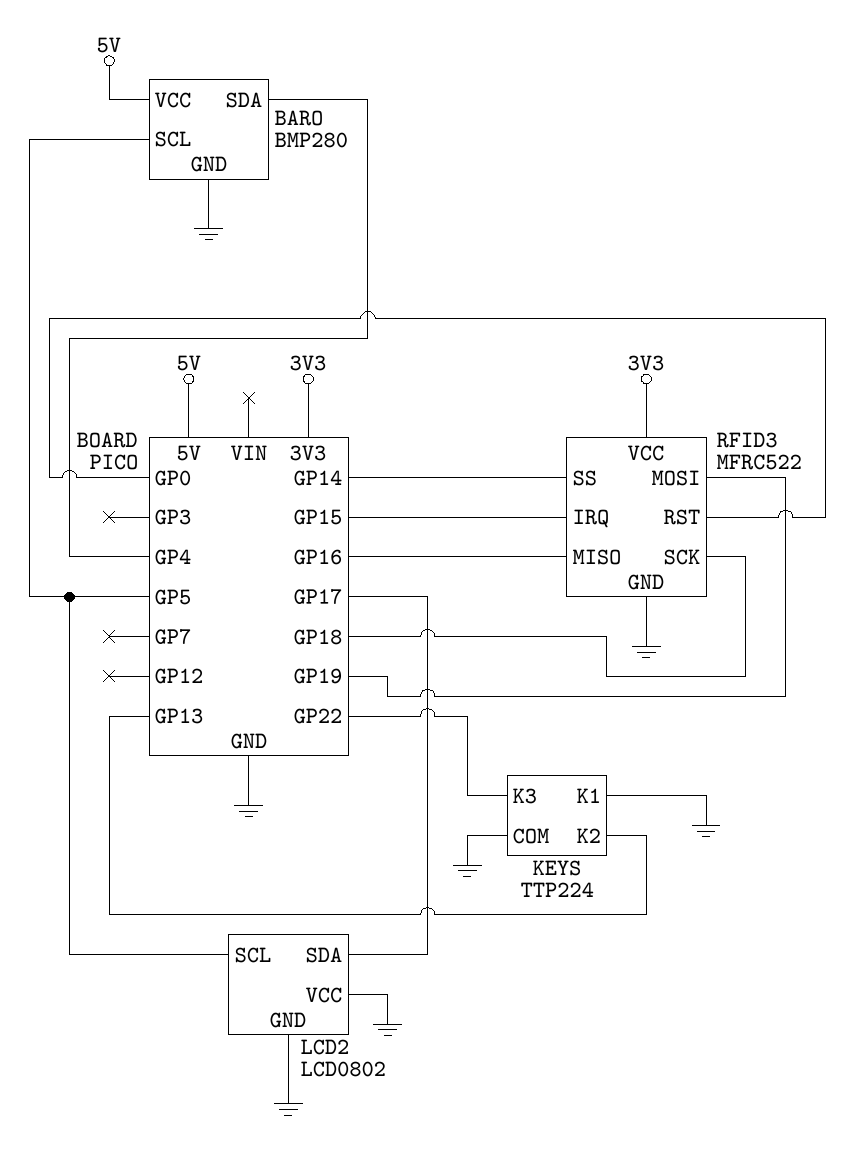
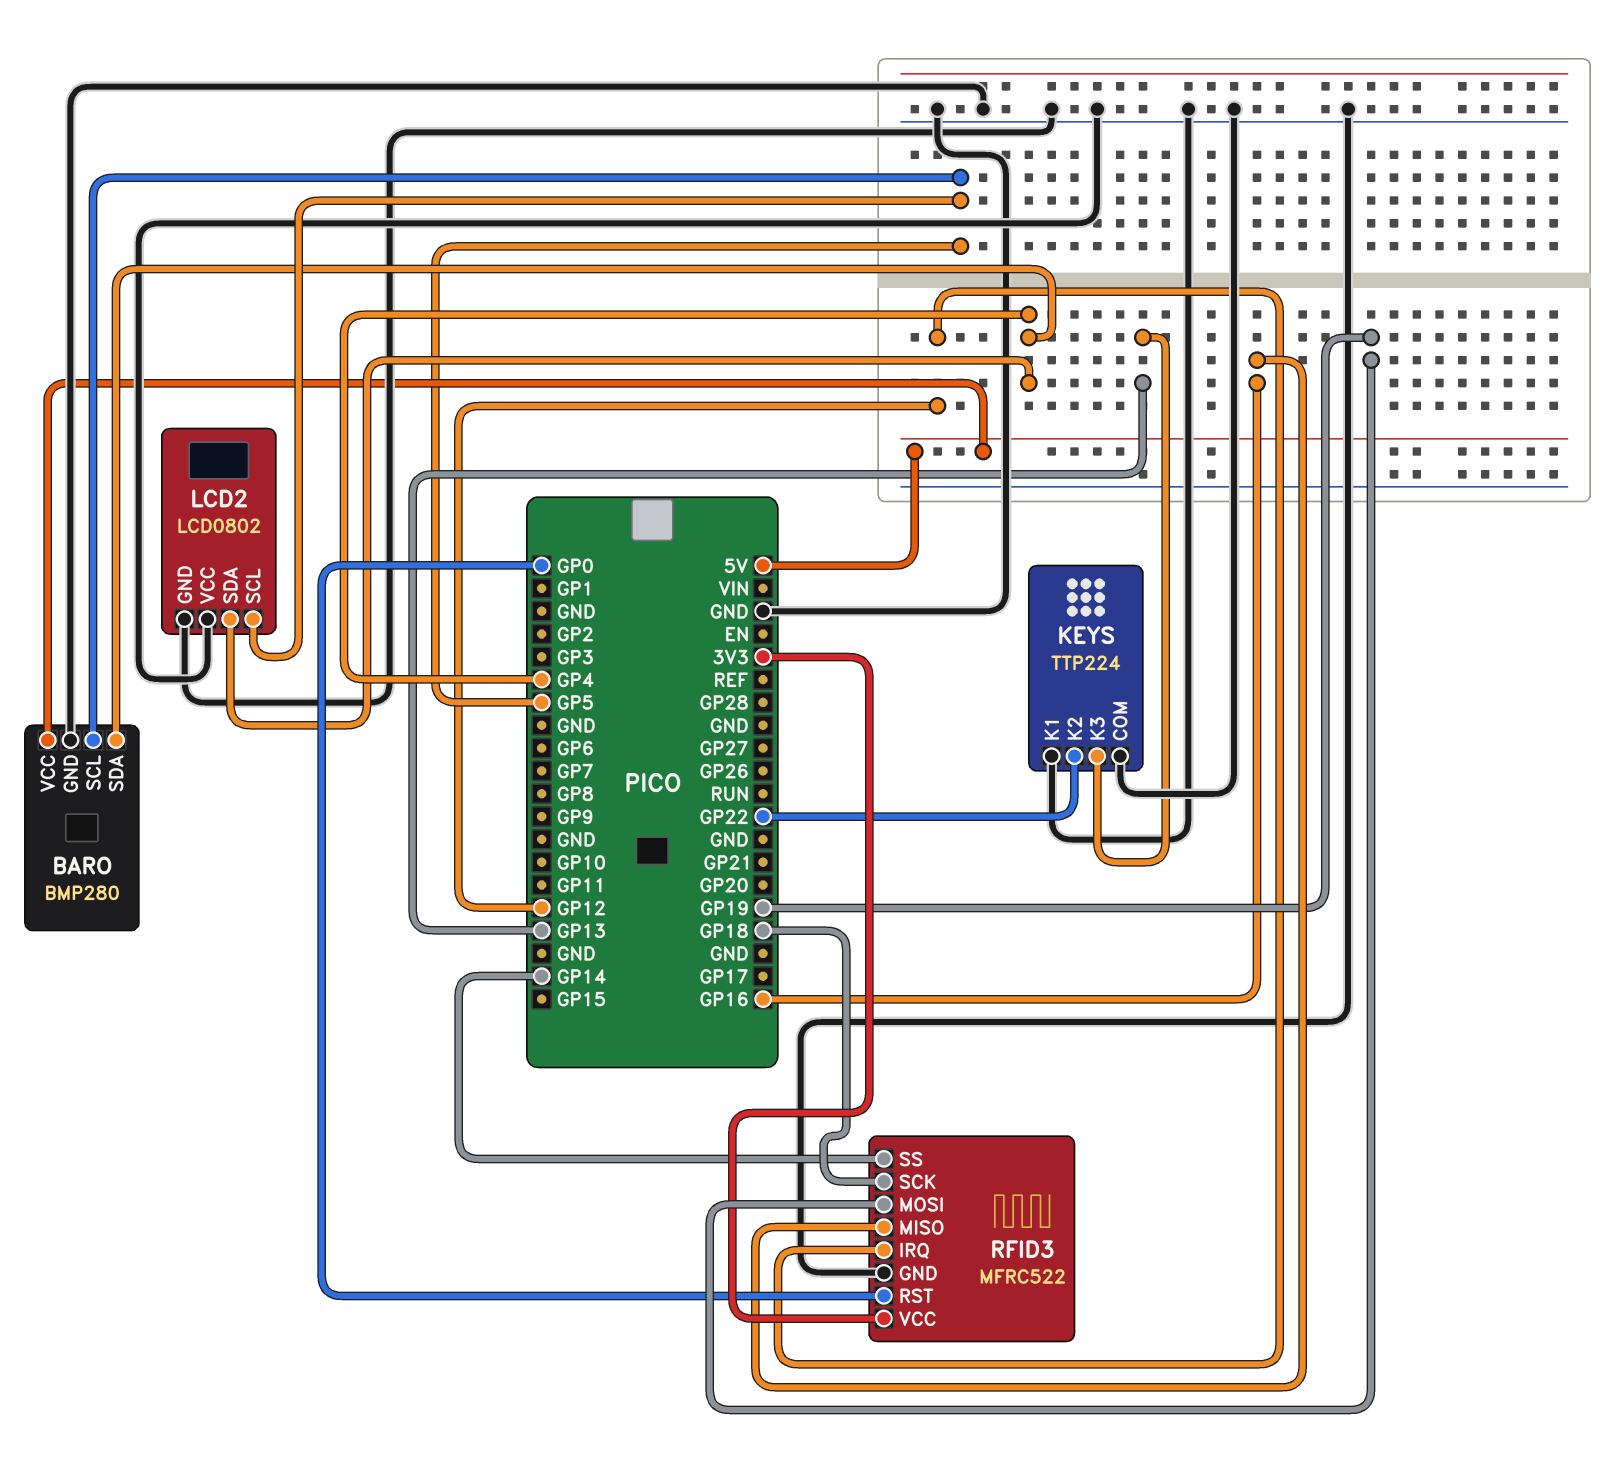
KEYS pin K2: GP13 -> GP22
KEYS pin K3: GP22 -> GP13
LCD2 pin SDA: GP17 -> GP4
RFID3 pin IRQ: GP15 -> GP12

